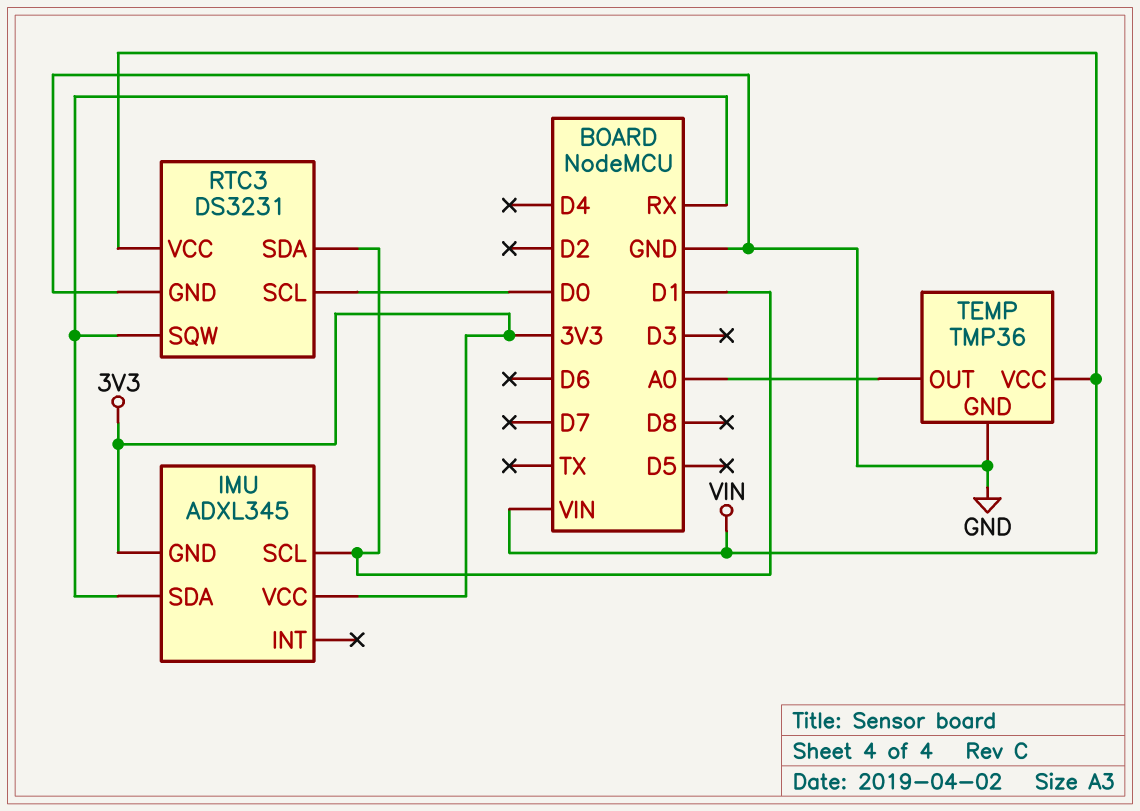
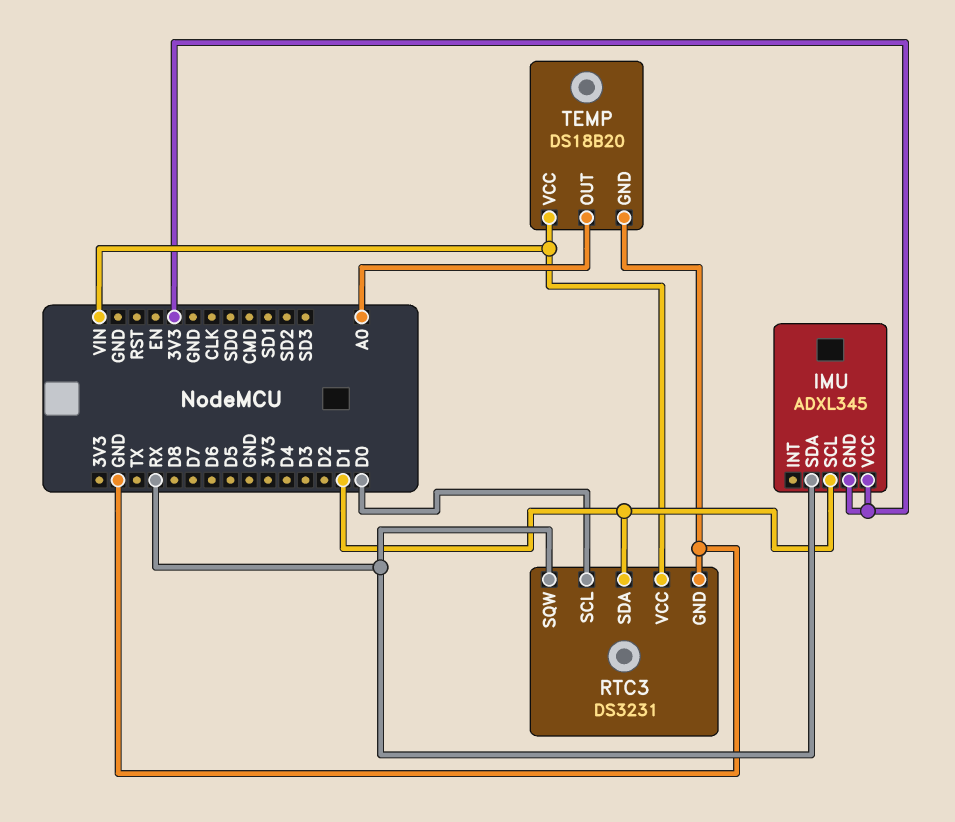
TEMP: TMP36 -> DS18B20

